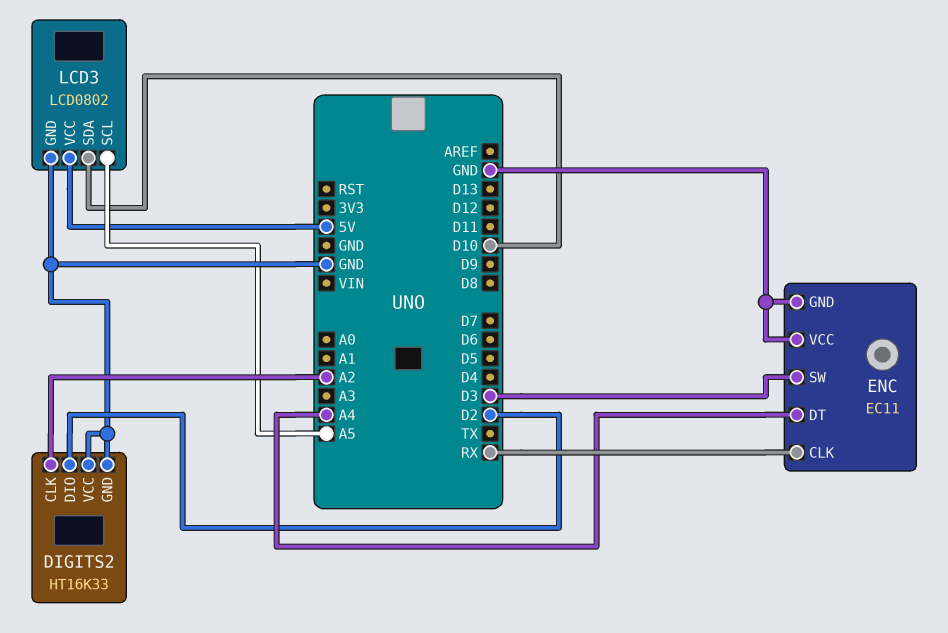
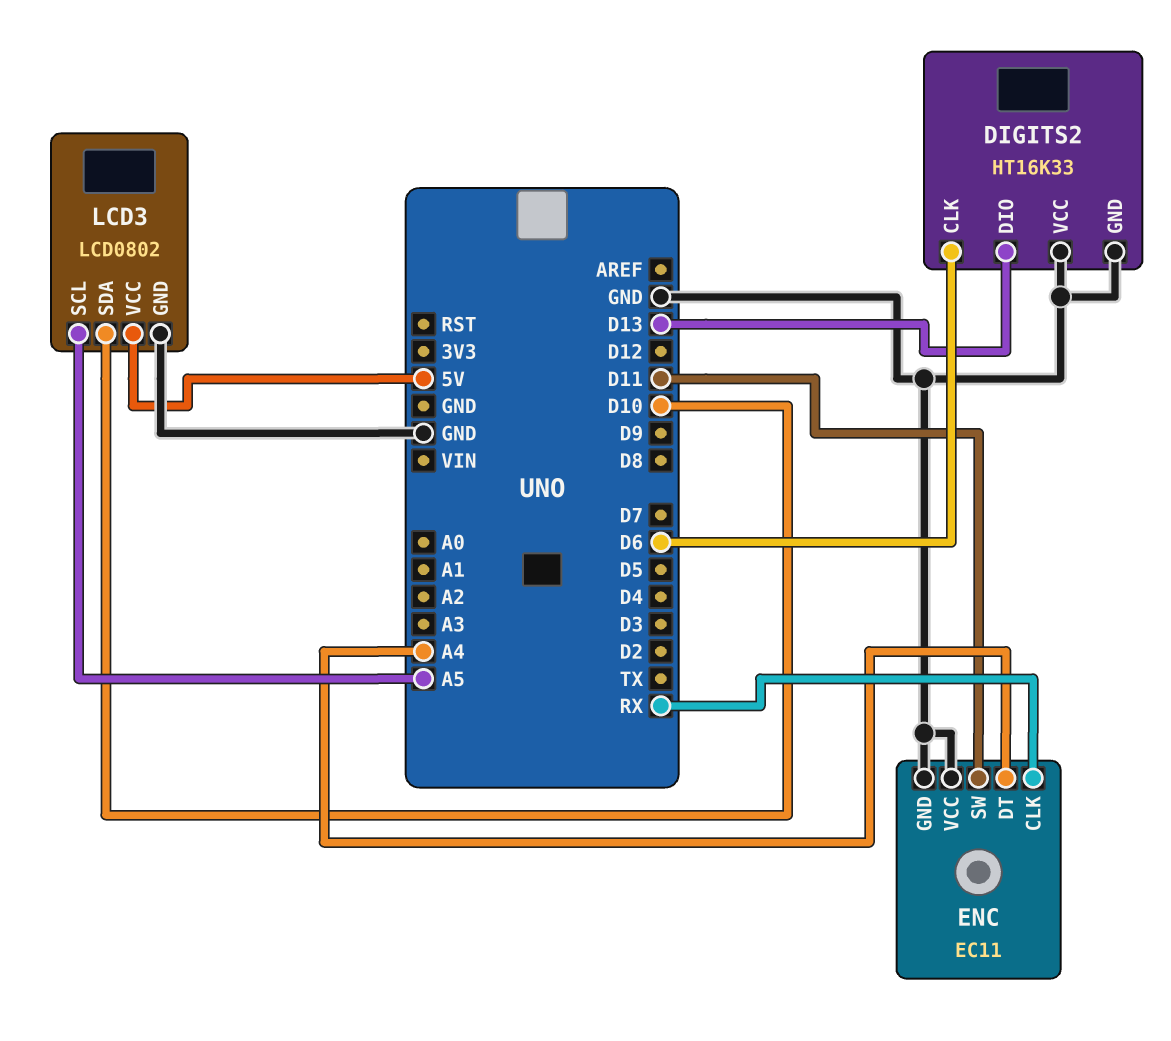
DIGITS2 pin CLK: A2 -> D6
DIGITS2 pin DIO: D2 -> D13
ENC pin SW: D3 -> D11

